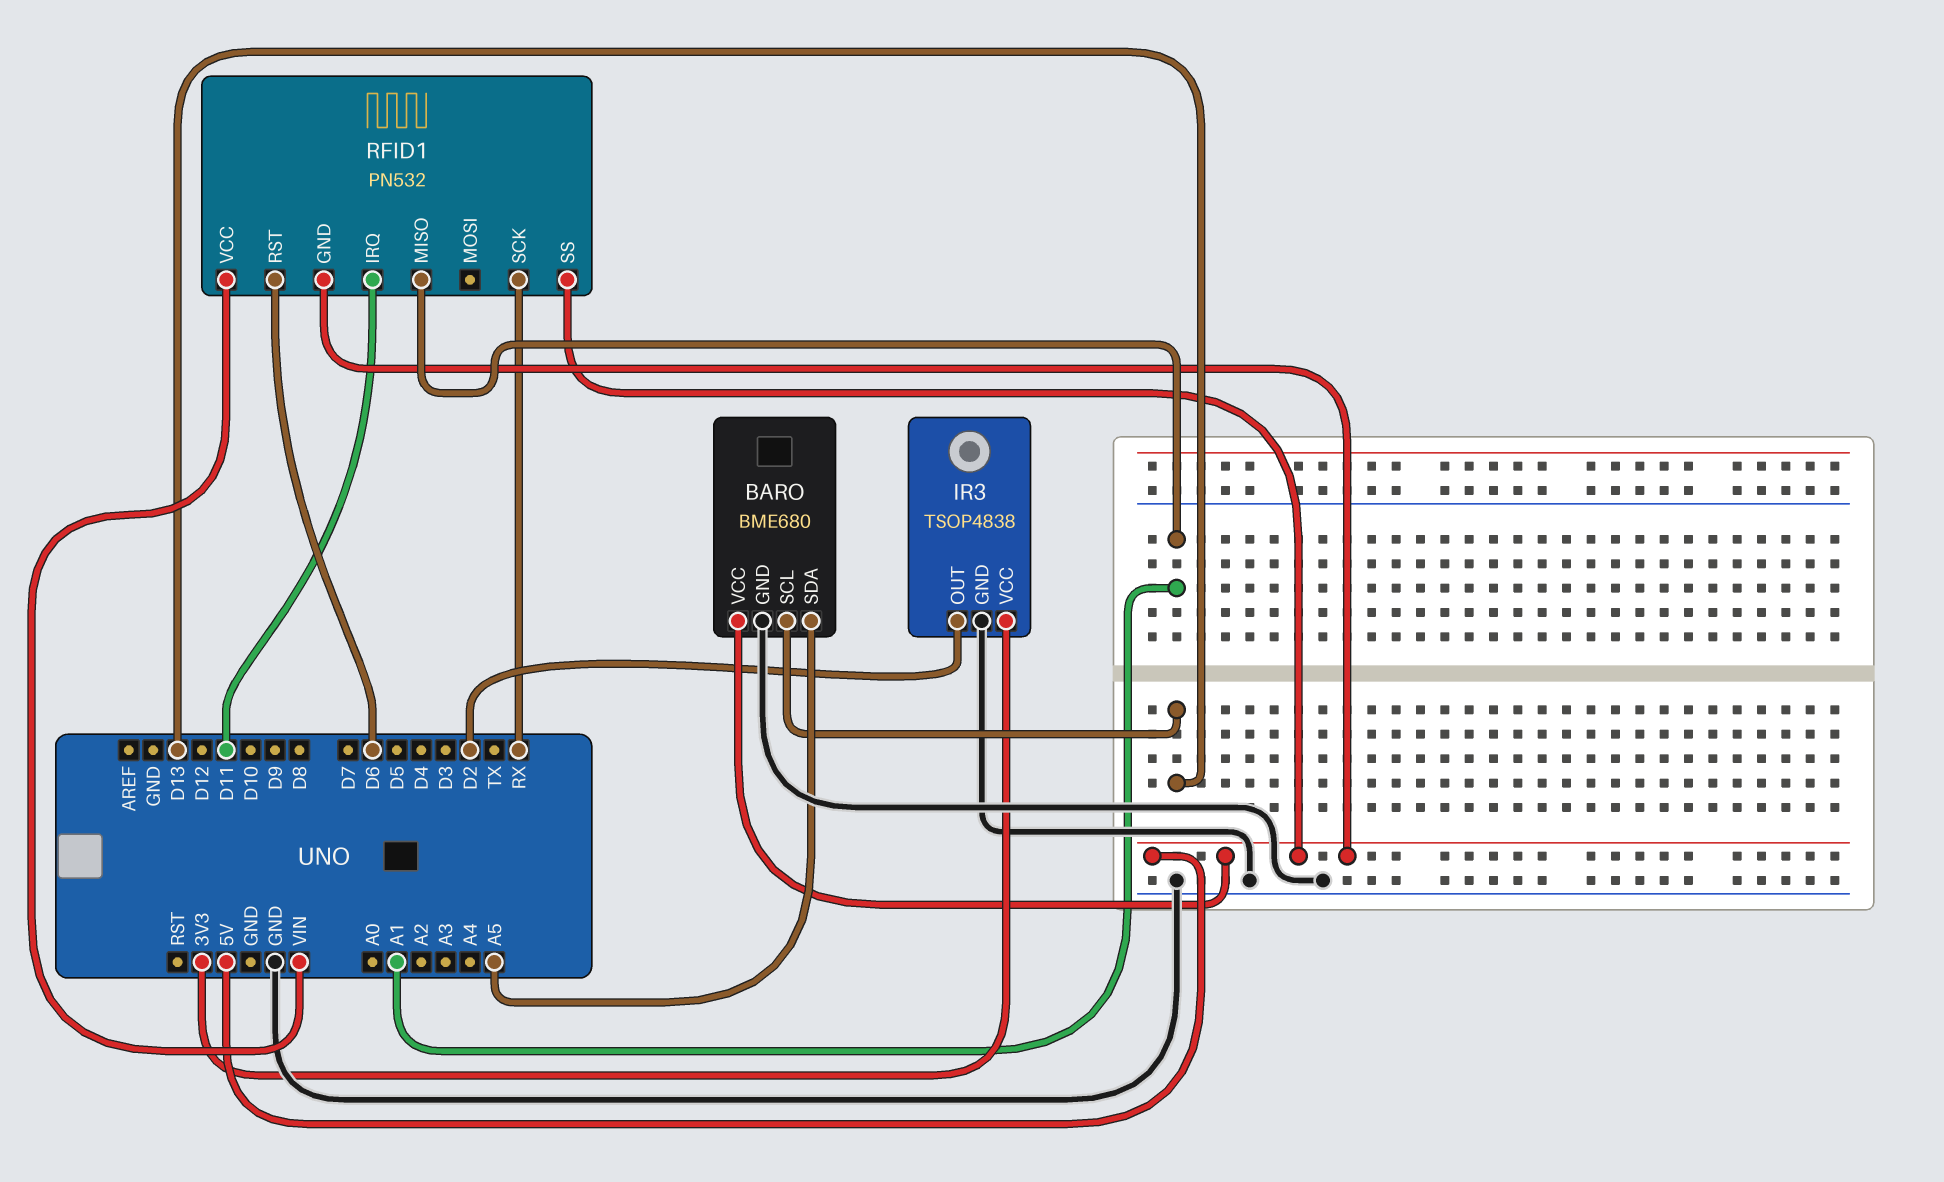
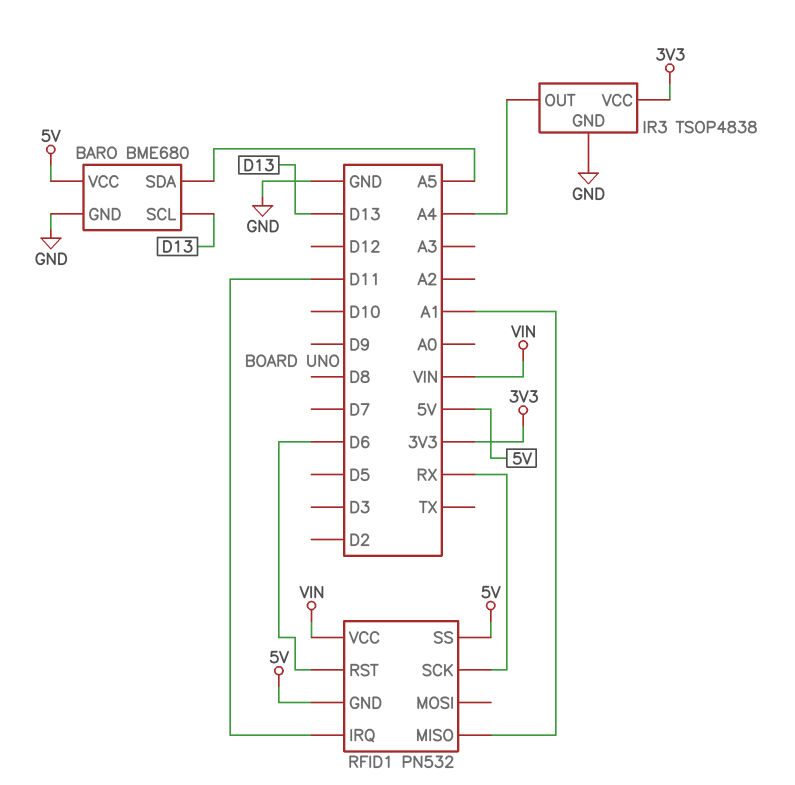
IR3 pin OUT: D2 -> A4

